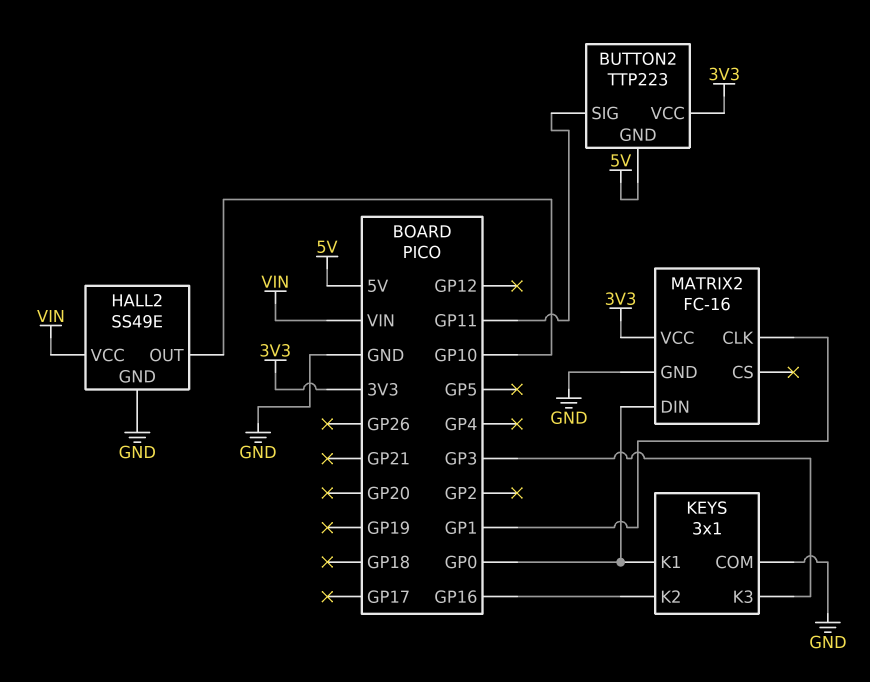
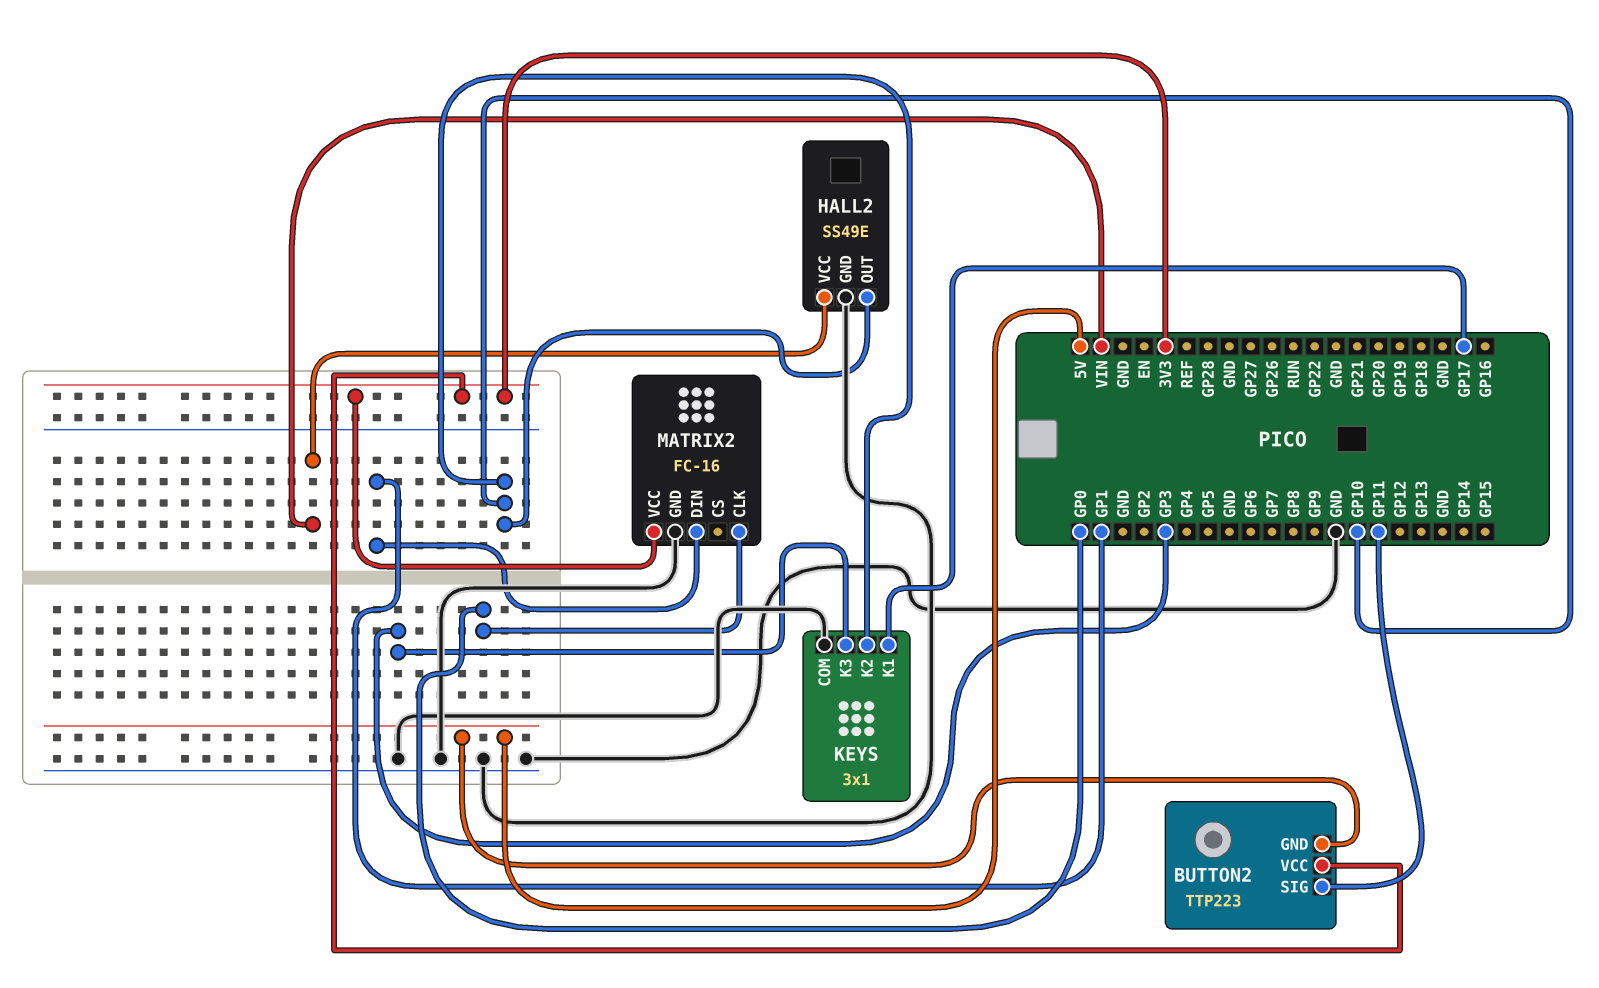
KEYS pin K1: GP0 -> GP17
KEYS pin K2: GP16 -> GP10
MATRIX2 pin CLK: GP1 -> GP0
MATRIX2 pin DIN: GP0 -> GP1

